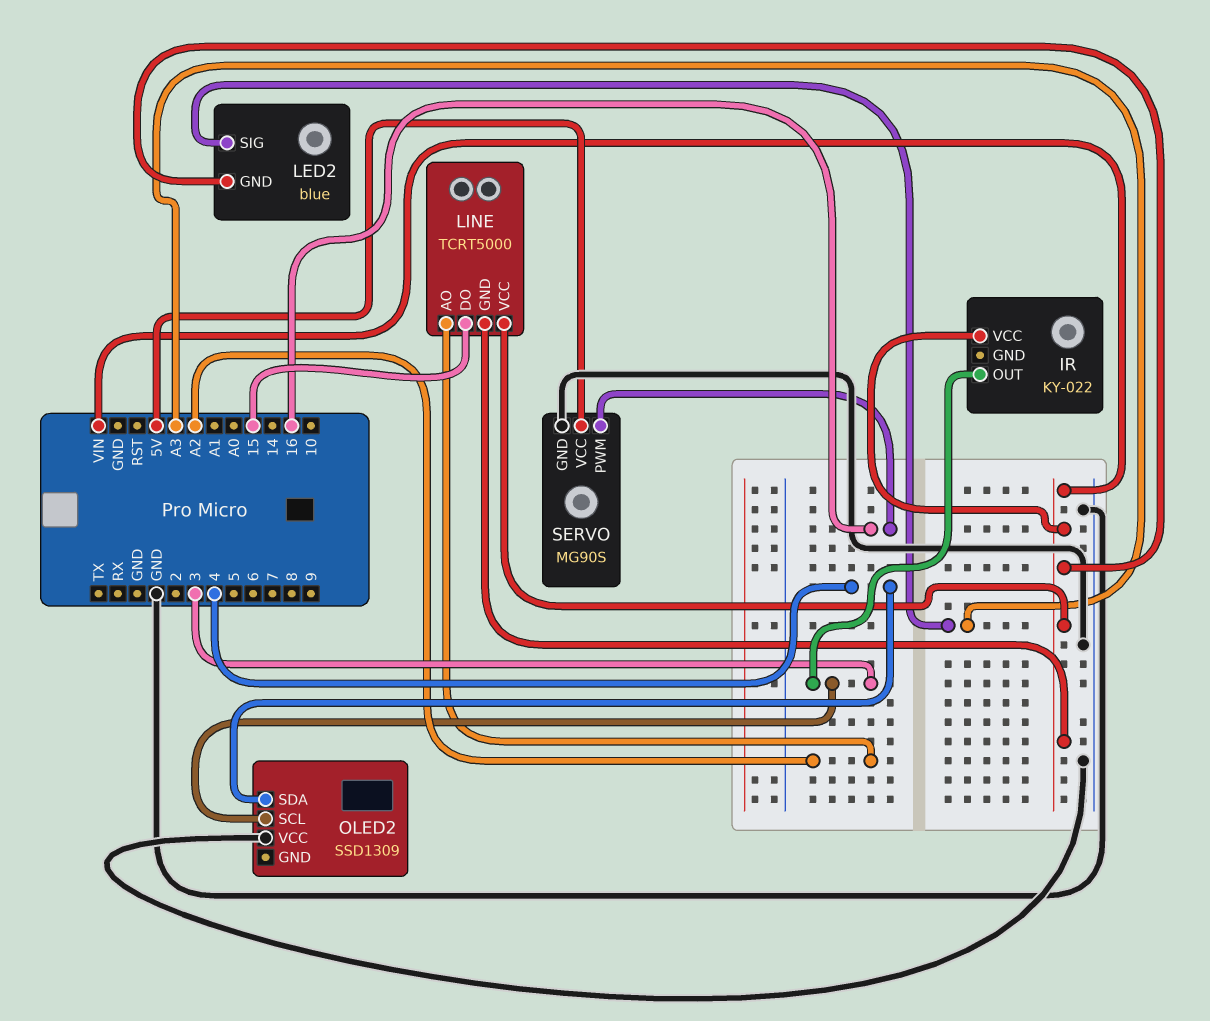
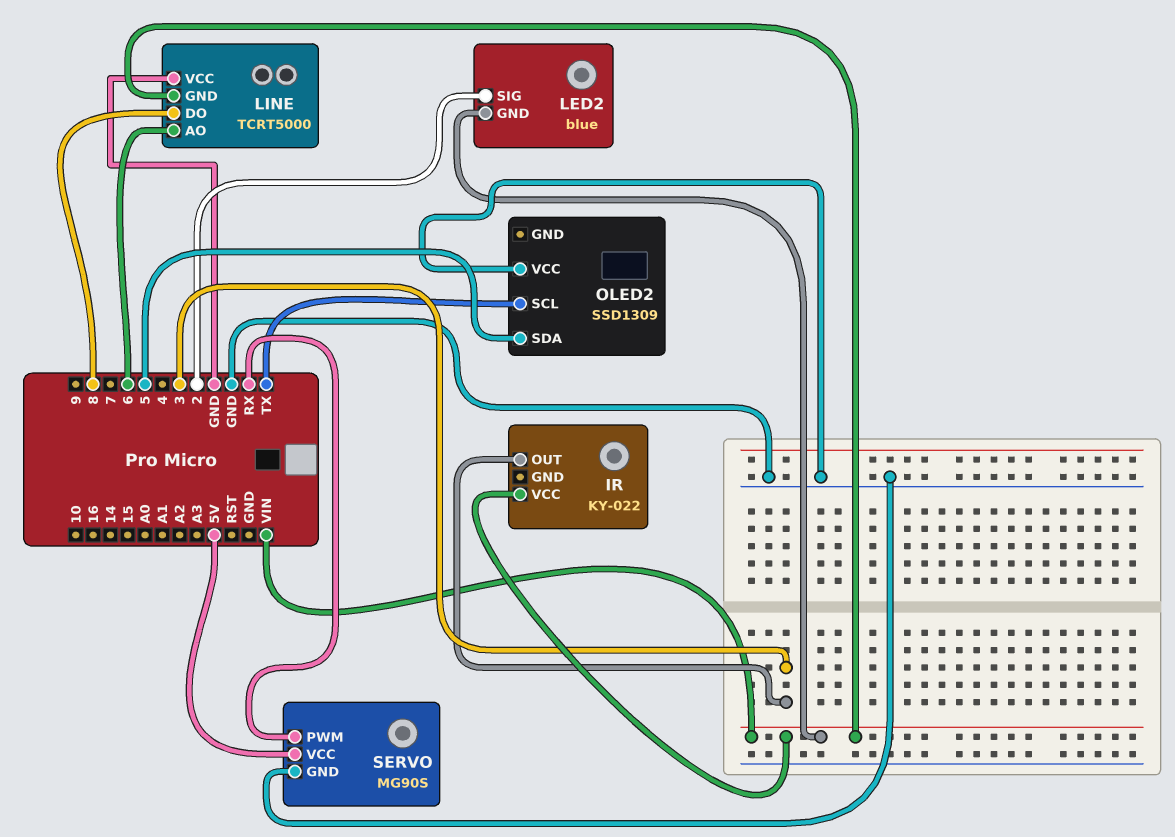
LED2 pin SIG: A3 -> 2
LINE pin AO: A2 -> 6
LINE pin DO: 15 -> 8
LINE pin VCC: VIN -> GND
OLED2 pin SCL: 3 -> TX
OLED2 pin SDA: 4 -> 5
SERVO pin PWM: 16 -> RX

